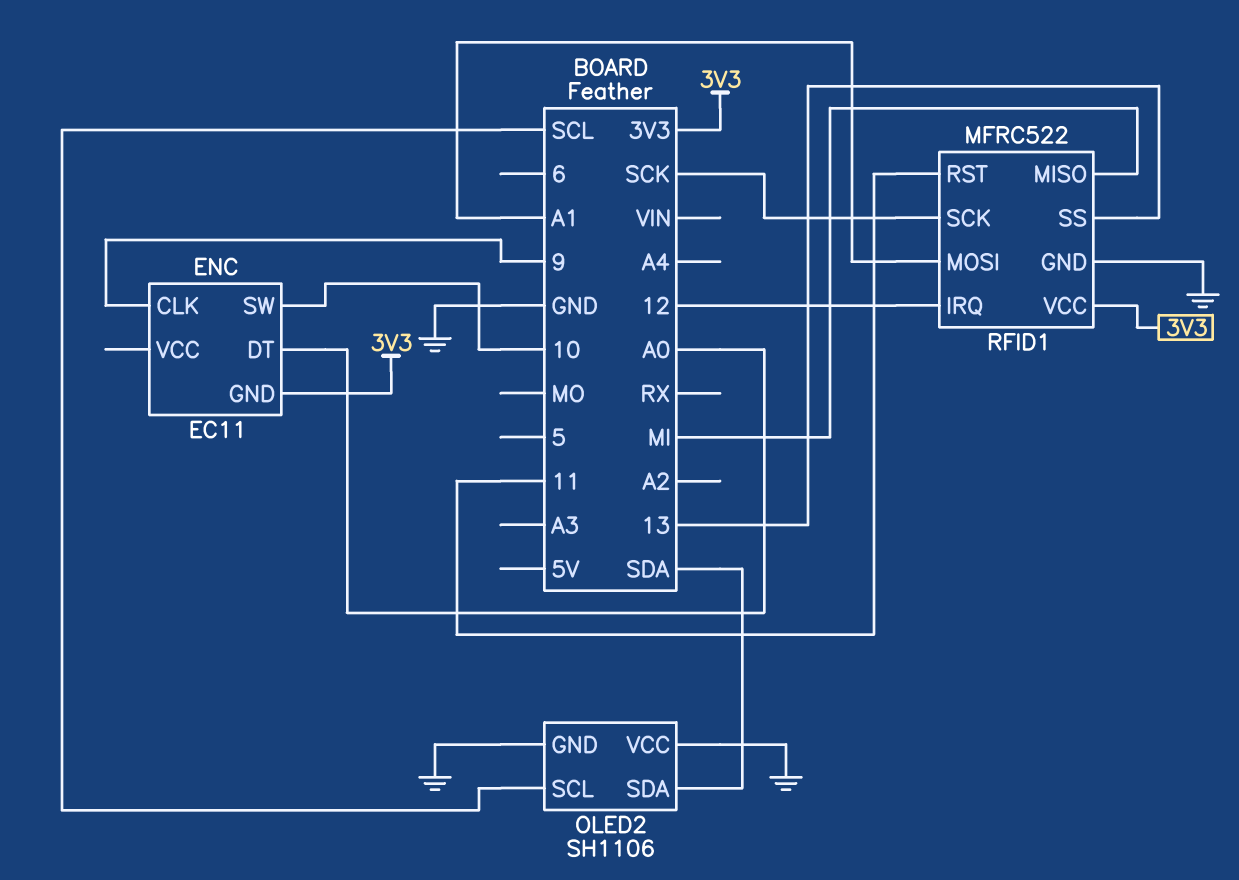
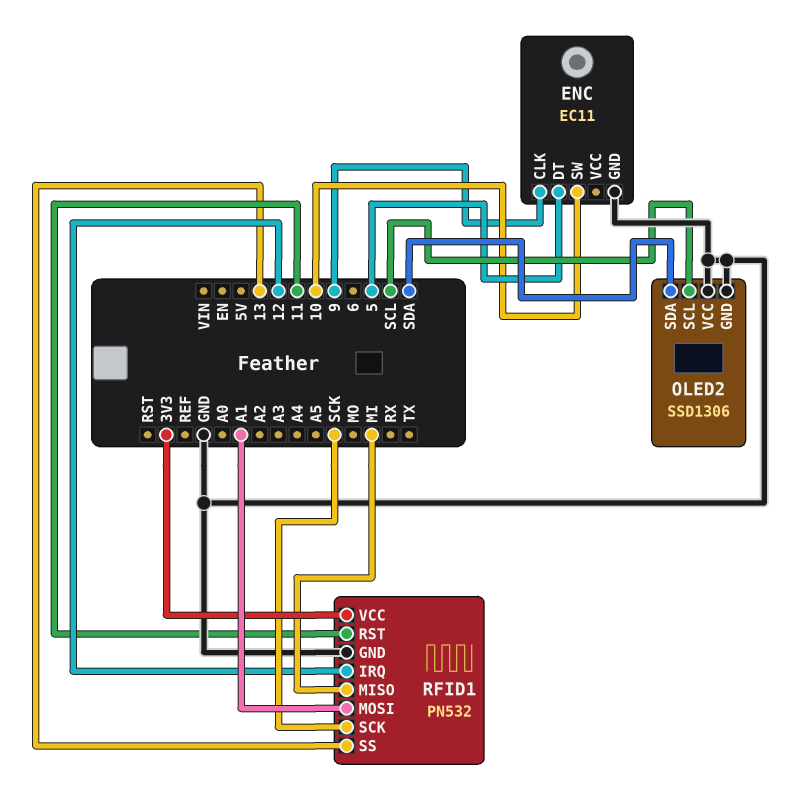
ENC pin DT: A0 -> 5
ENC pin GND: 3V3 -> GND
OLED2: SH1106 -> SSD1306
RFID1: MFRC522 -> PN532

